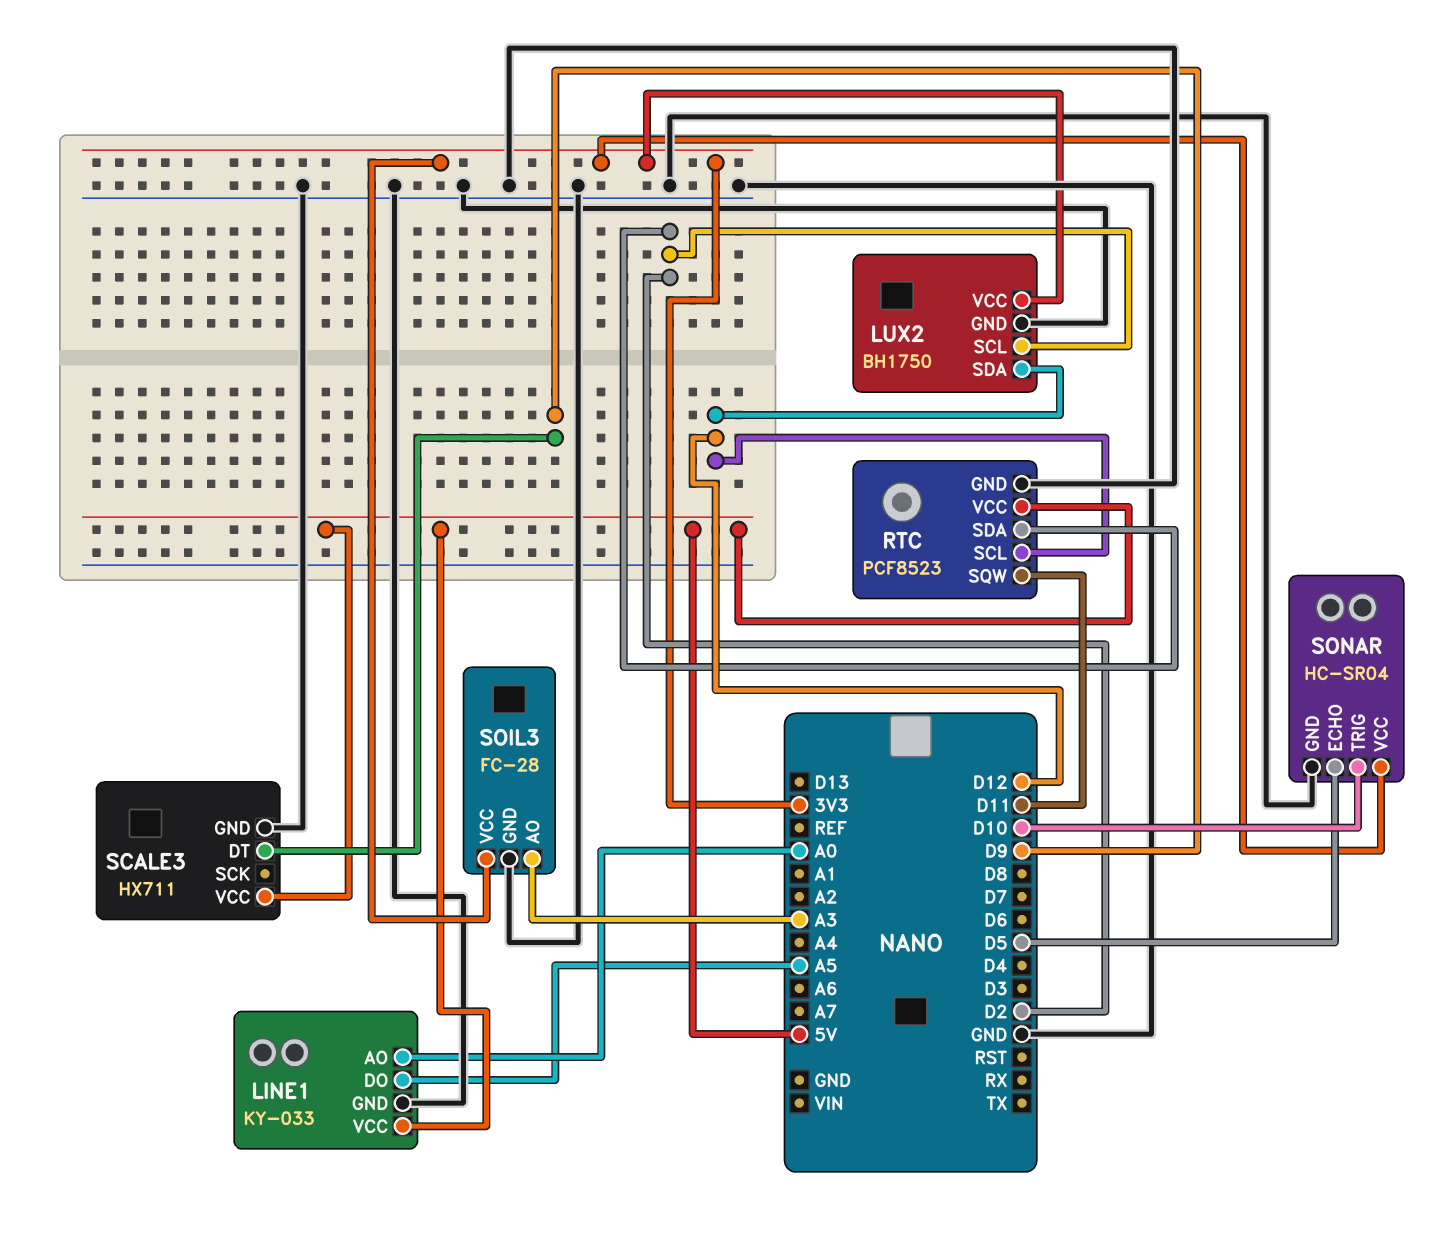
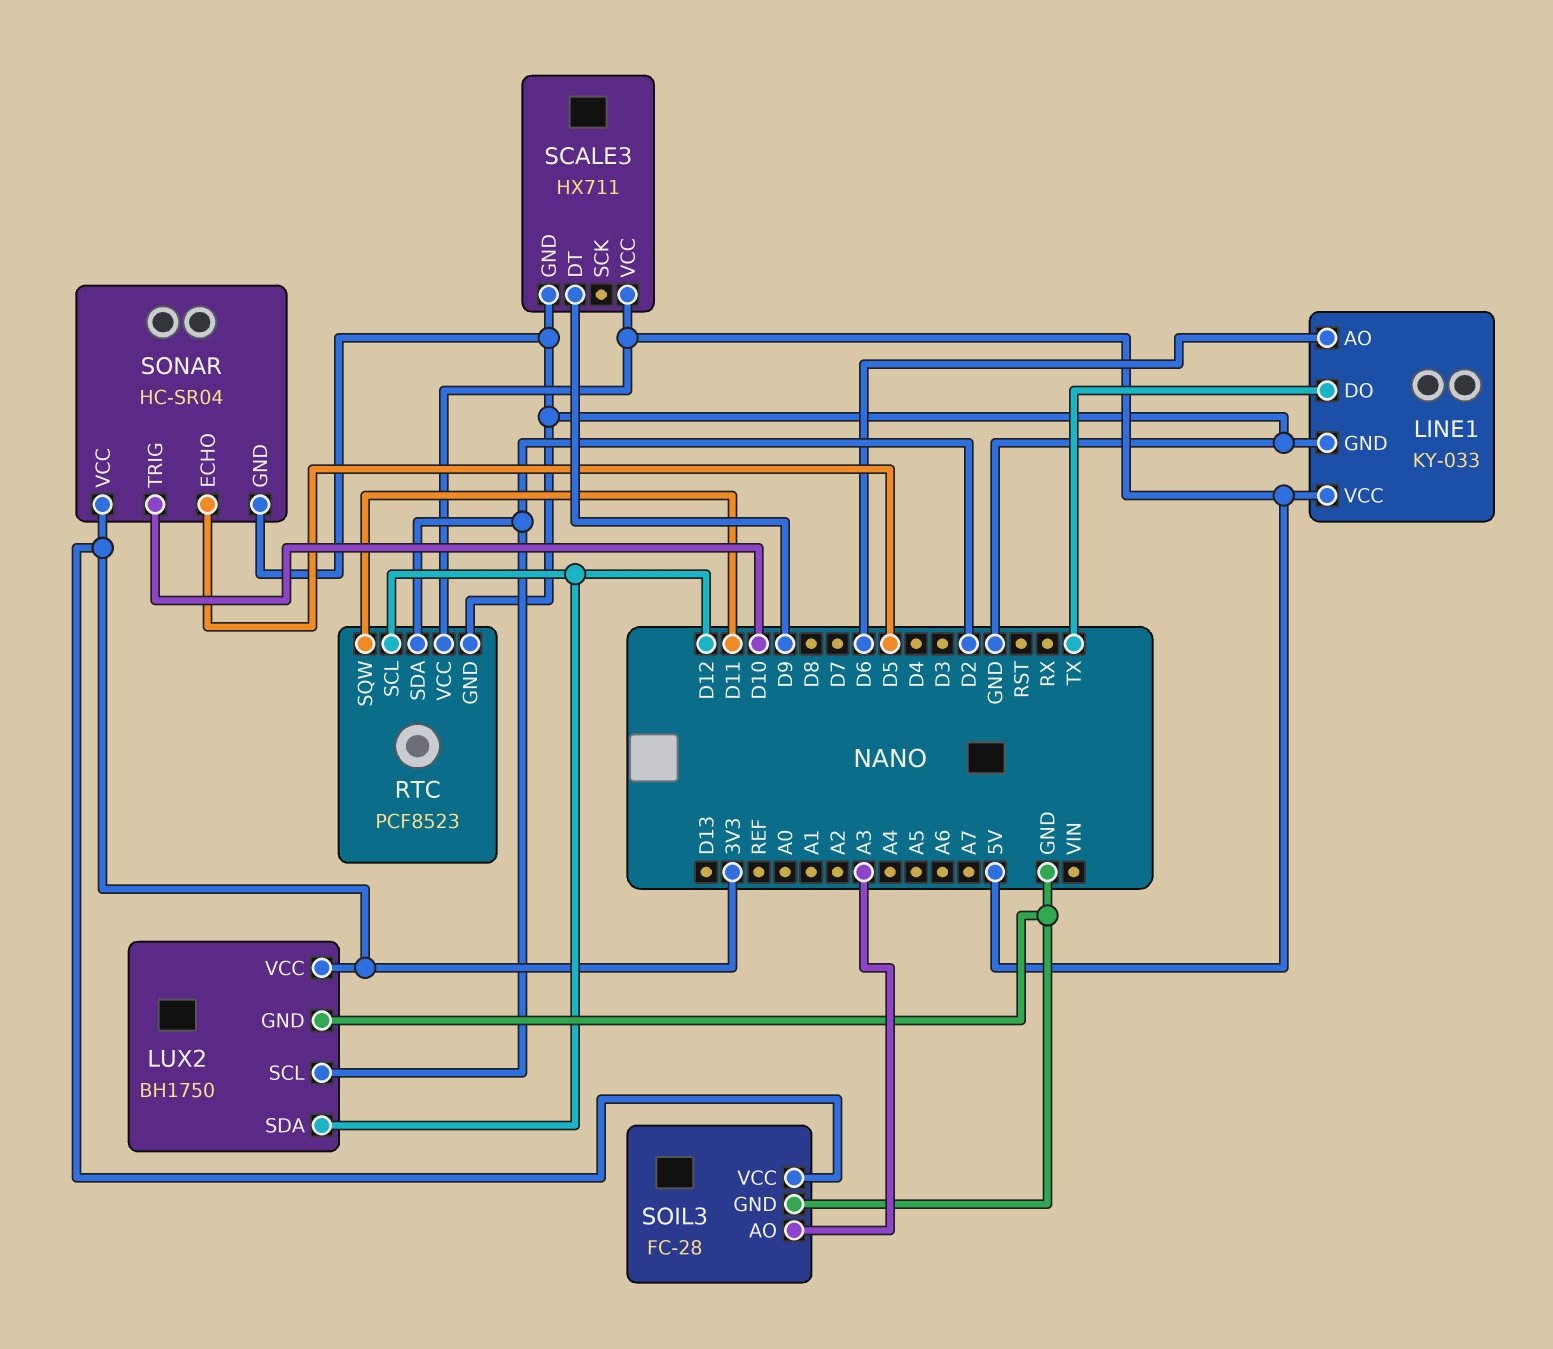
LINE1 pin AO: A0 -> D6
LINE1 pin DO: A5 -> TX

